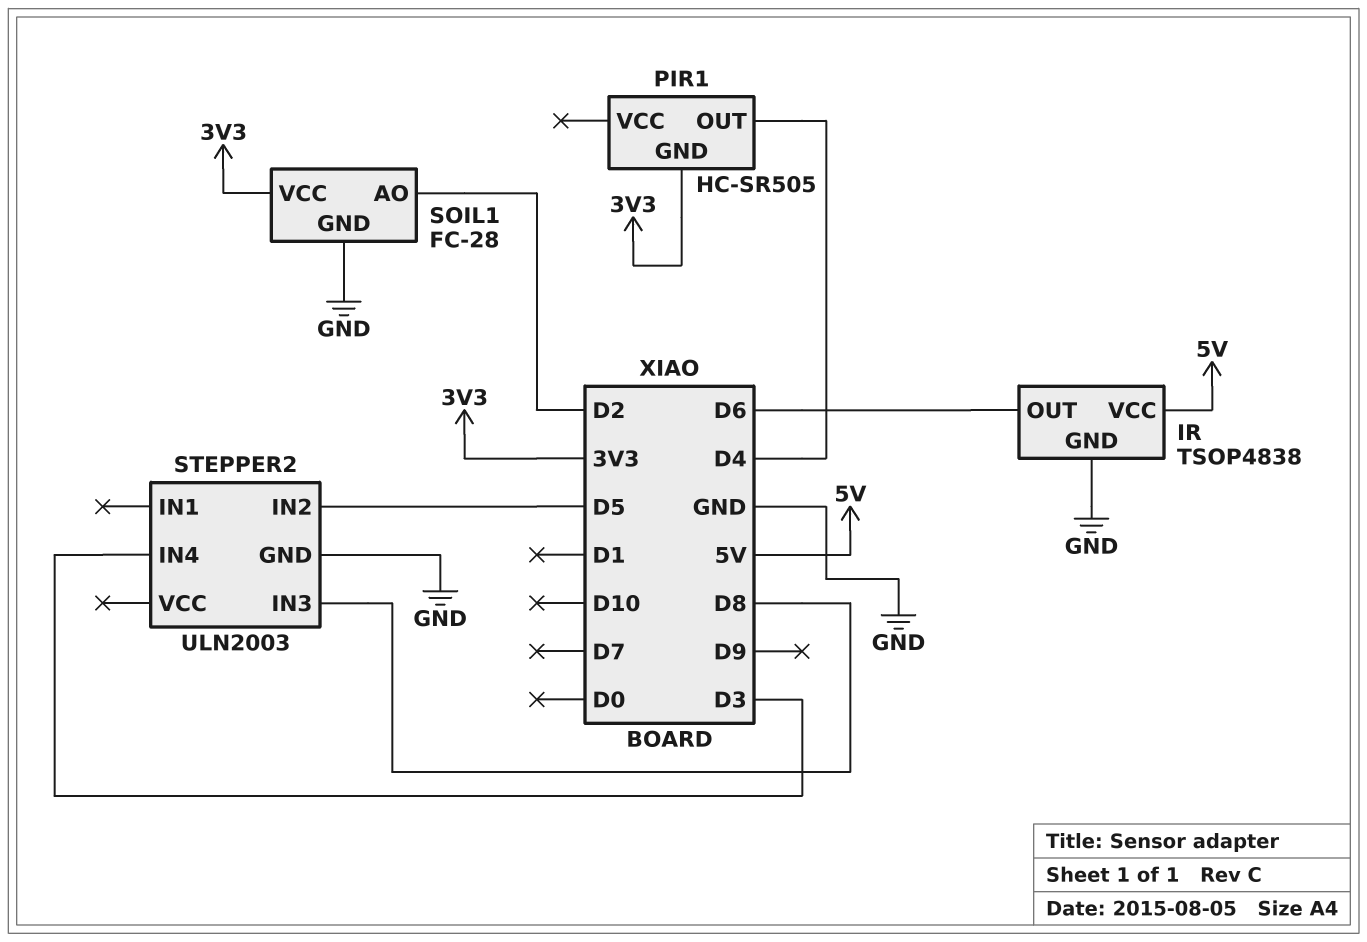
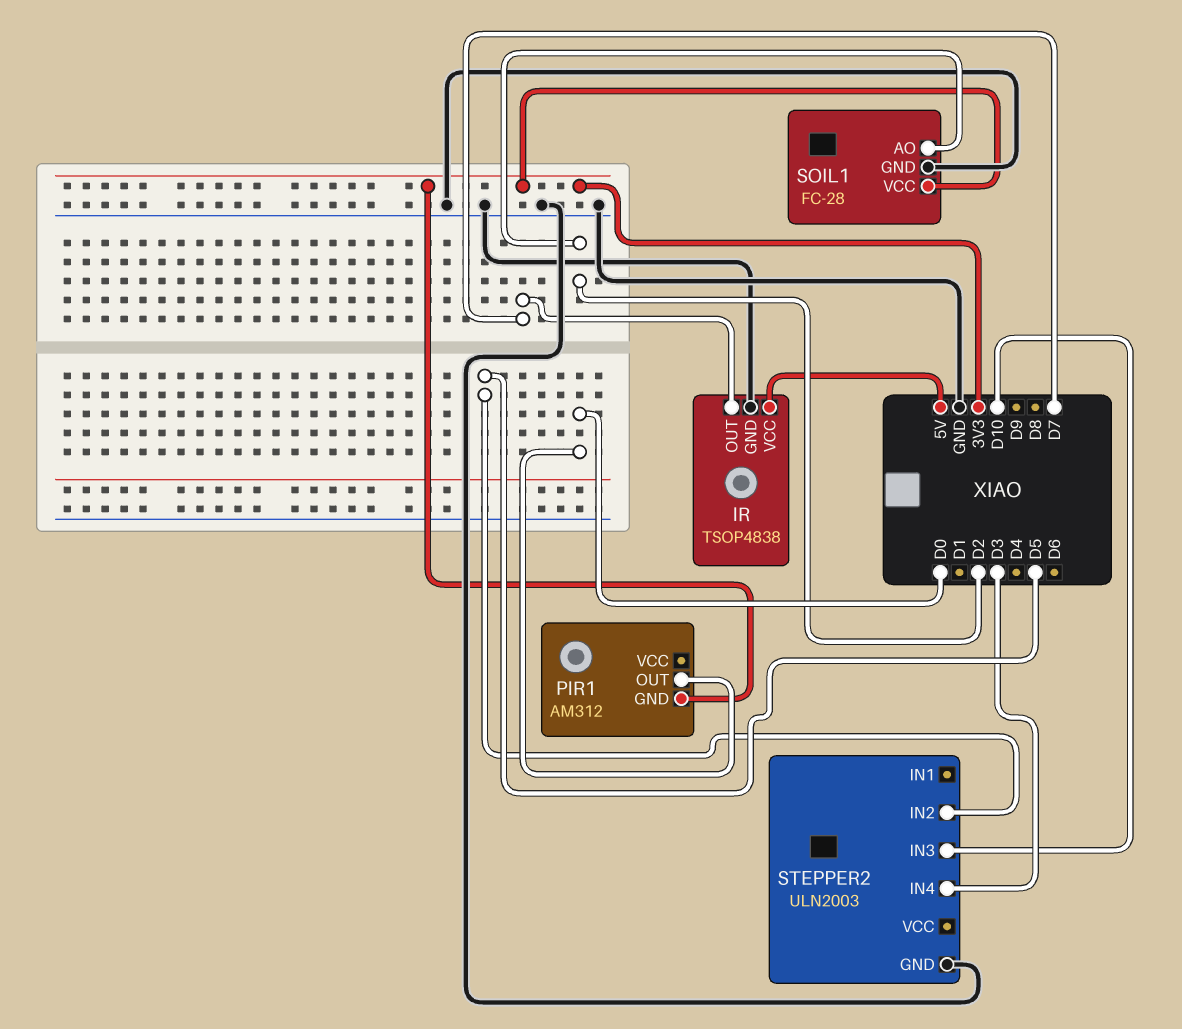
IR pin OUT: D6 -> D7
PIR1: HC-SR505 -> AM312
PIR1 pin OUT: D4 -> D0
STEPPER2 pin IN3: D8 -> D10

